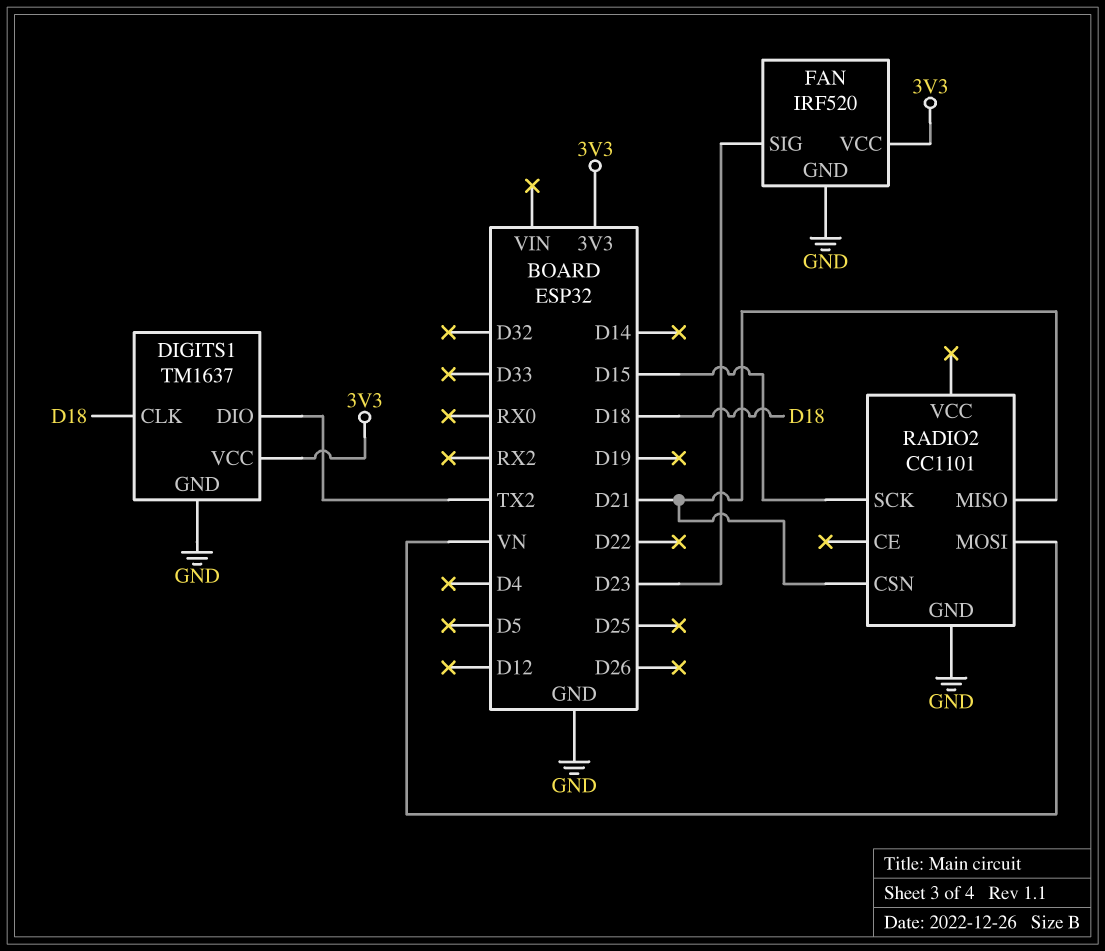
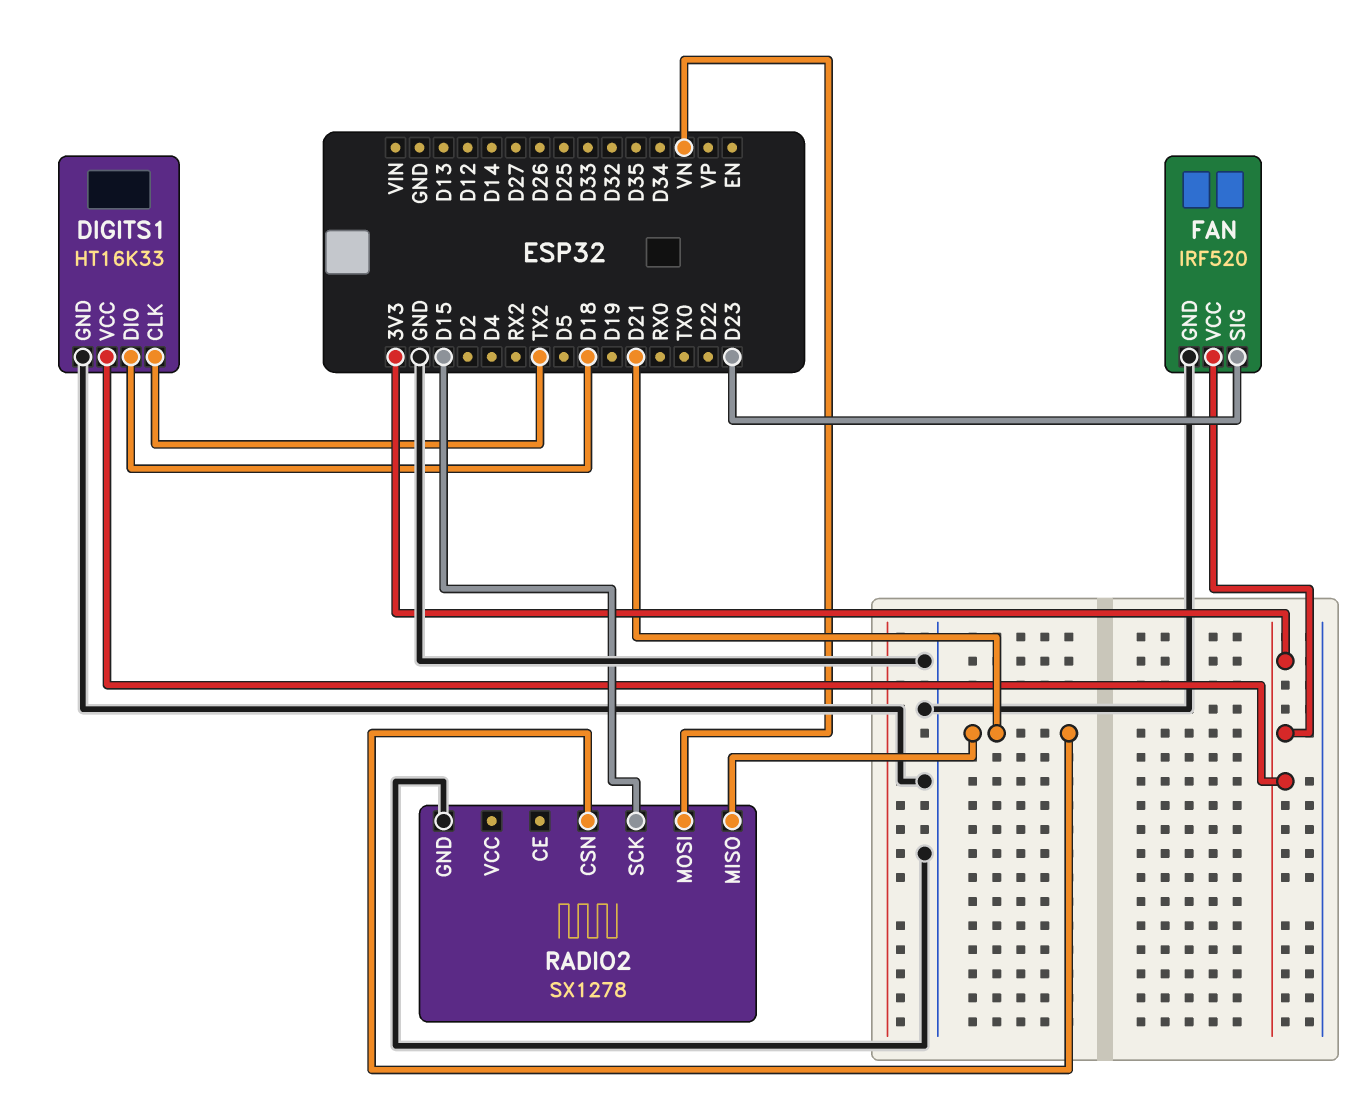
DIGITS1: TM1637 -> HT16K33
DIGITS1 pin CLK: D18 -> TX2
DIGITS1 pin DIO: TX2 -> D18
RADIO2: CC1101 -> SX1278

